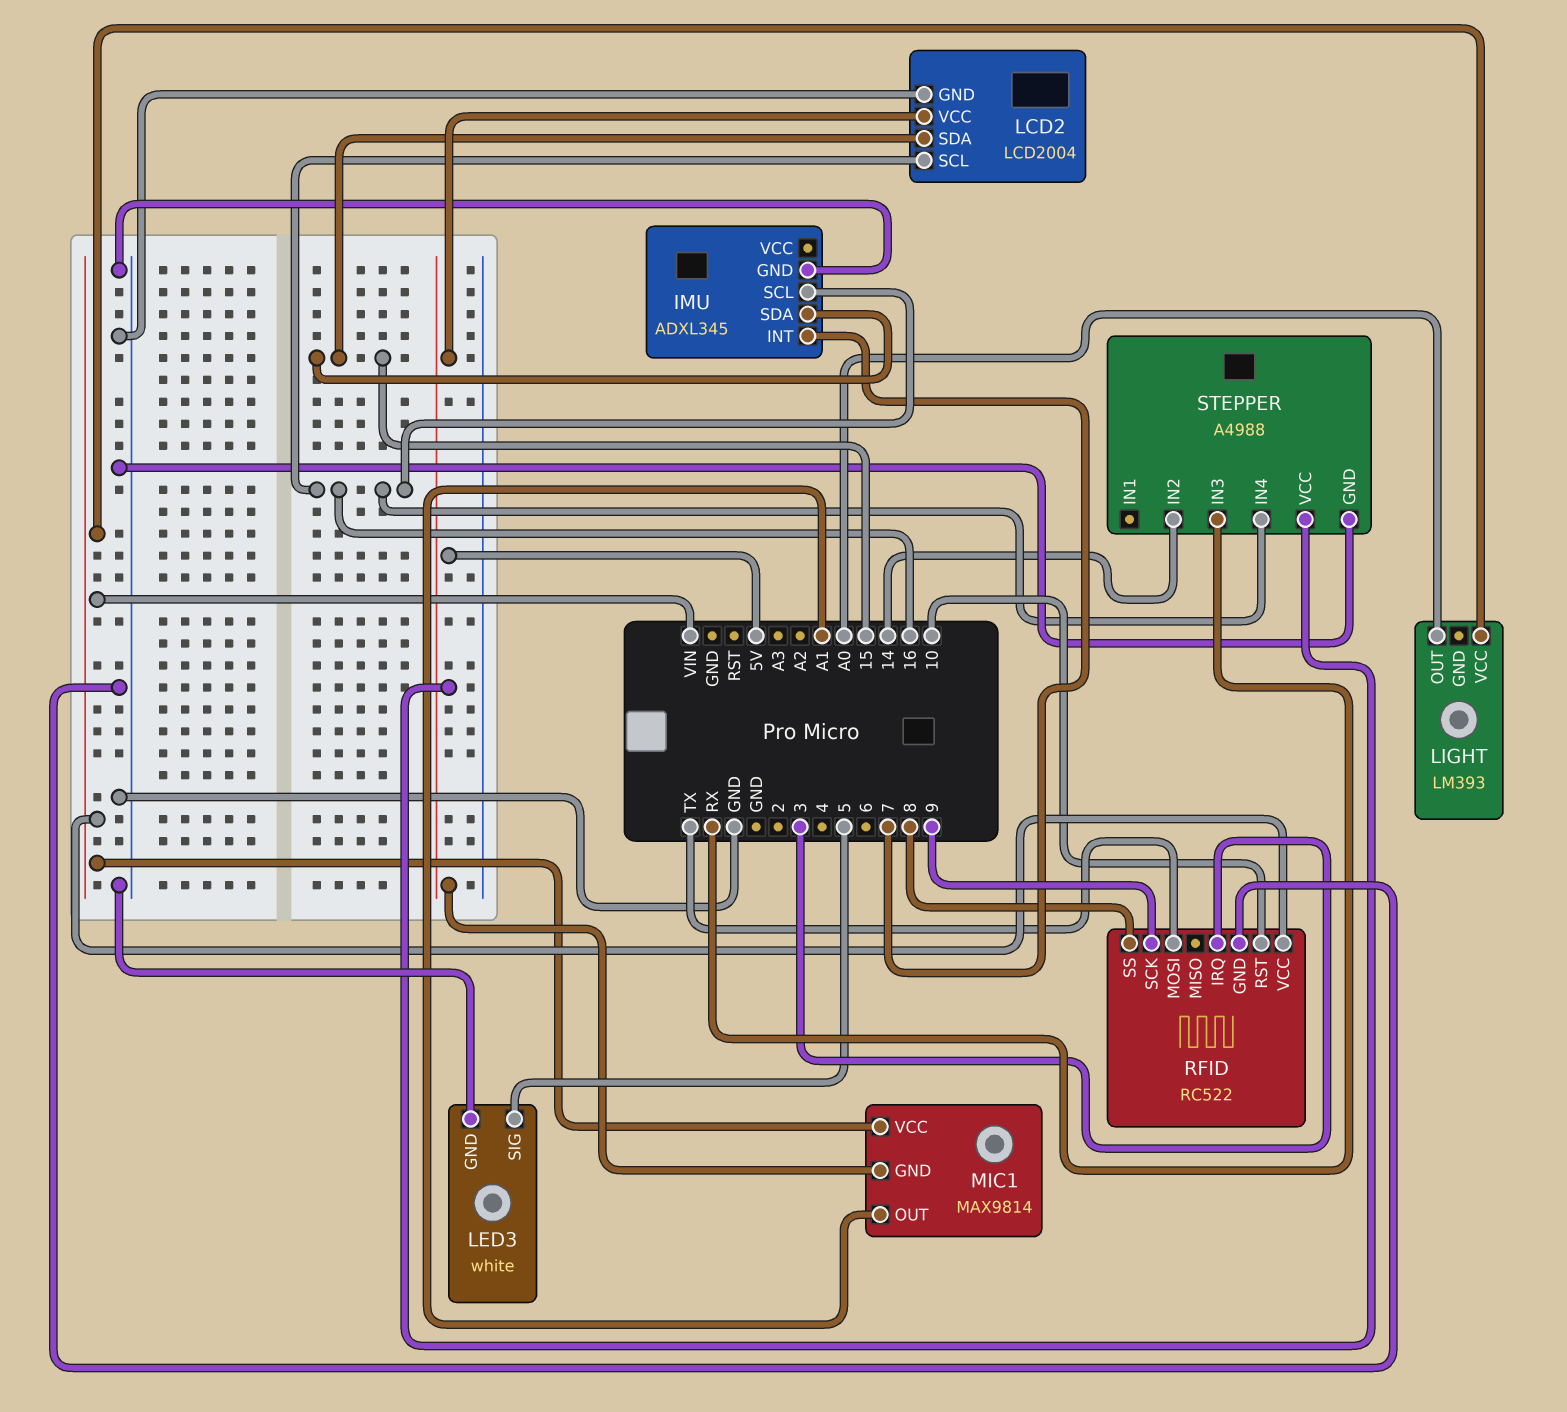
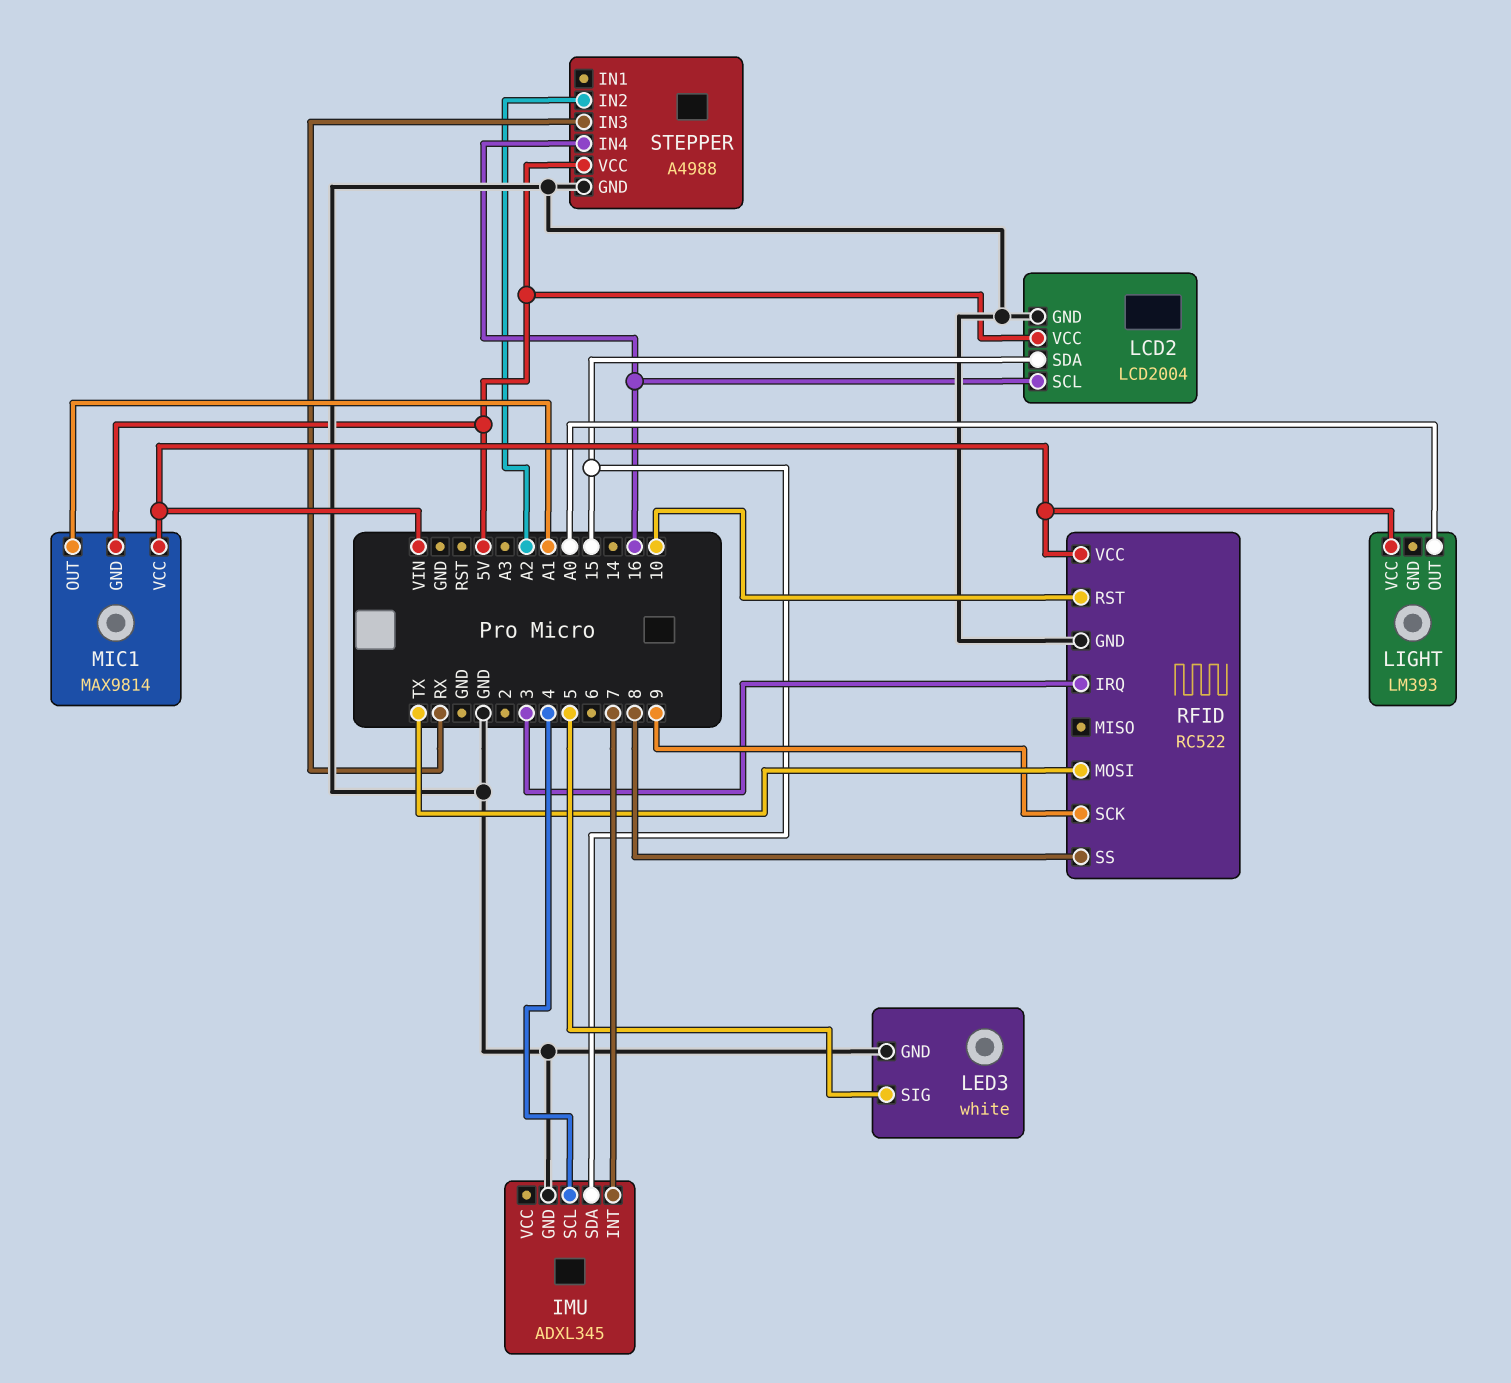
IMU pin SCL: 16 -> 4
STEPPER pin IN2: 14 -> A2

